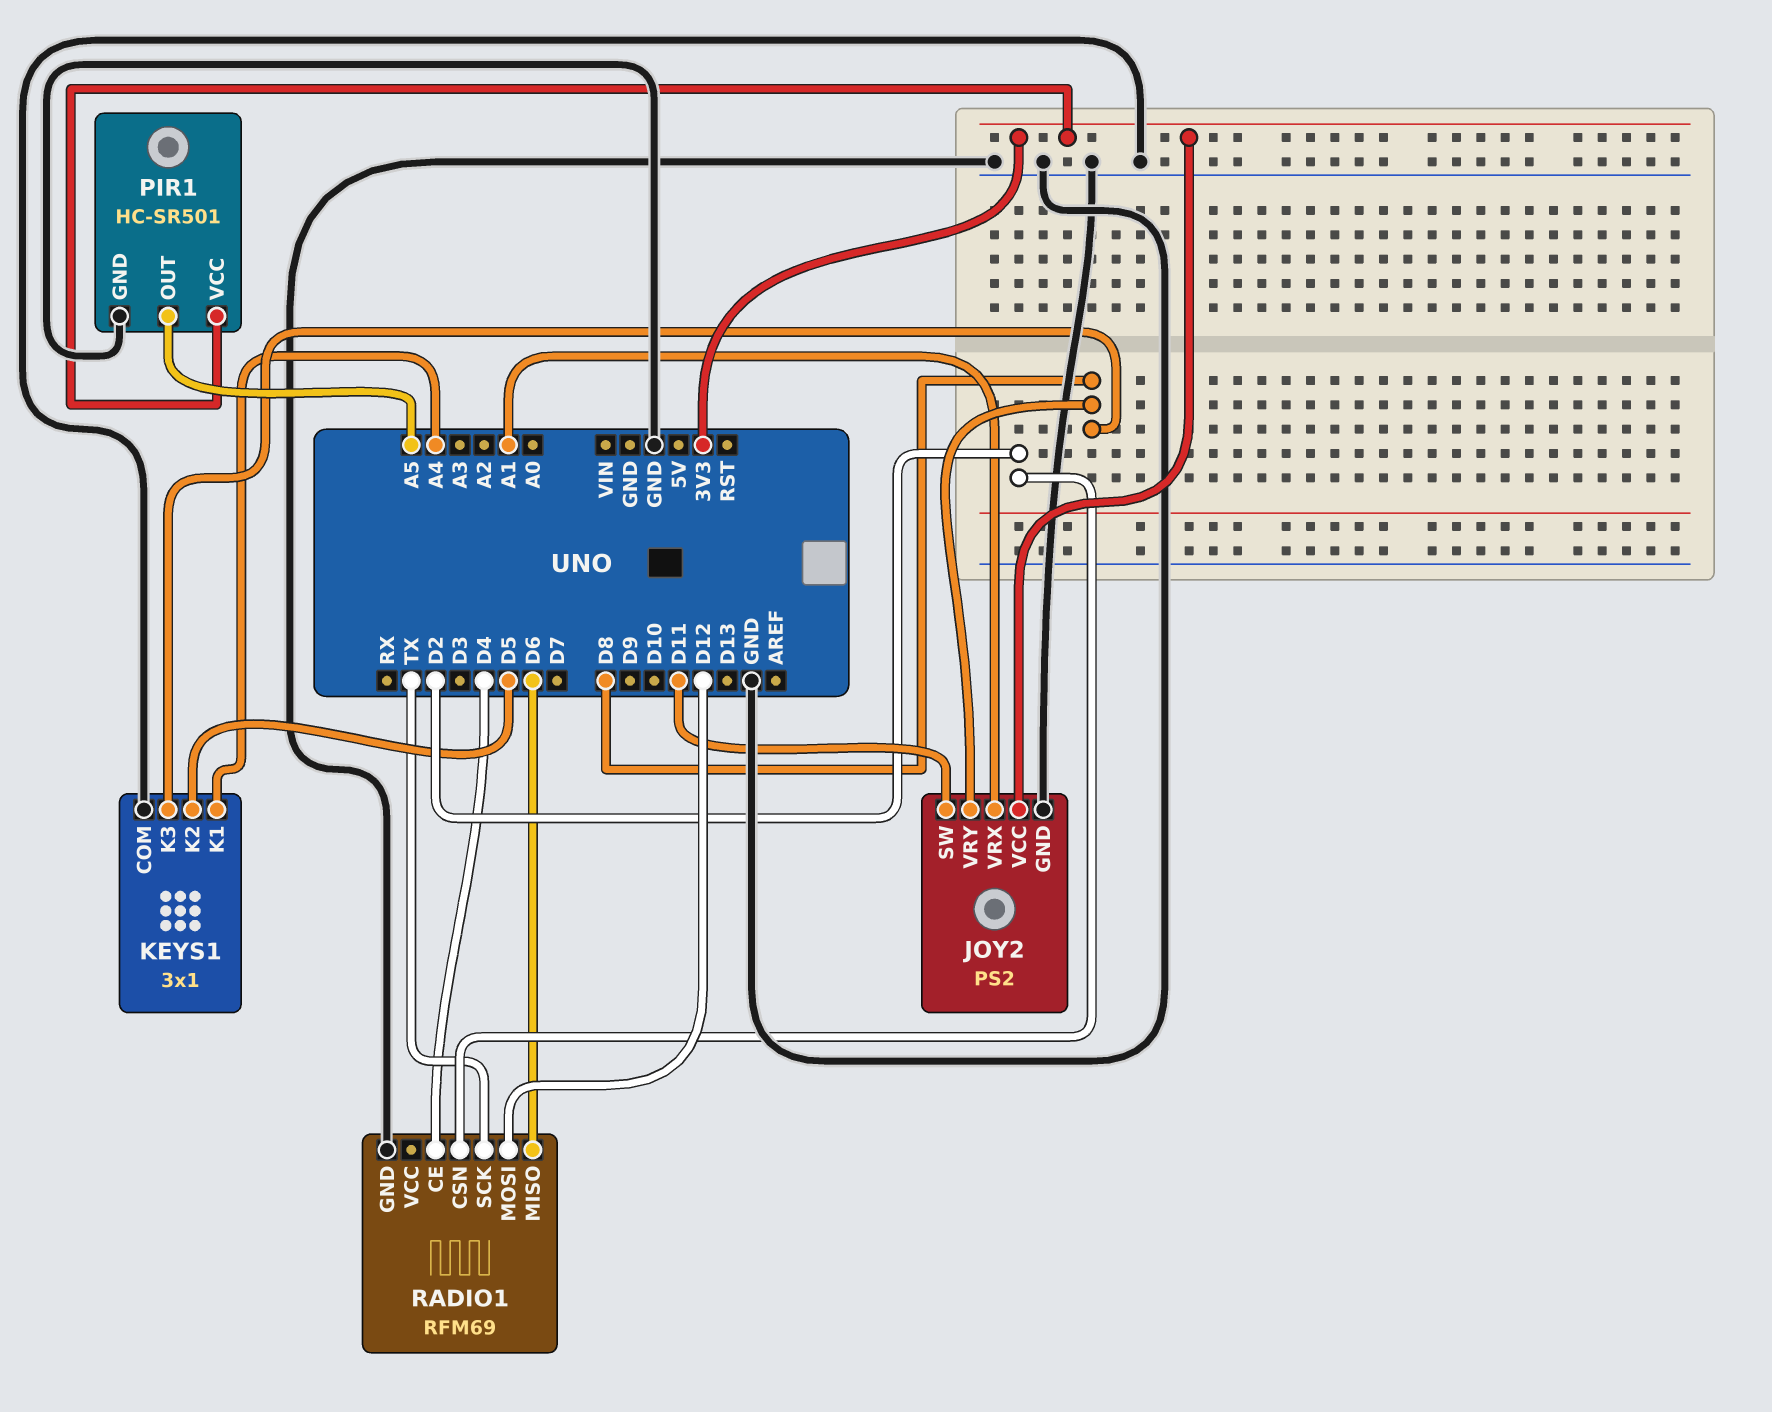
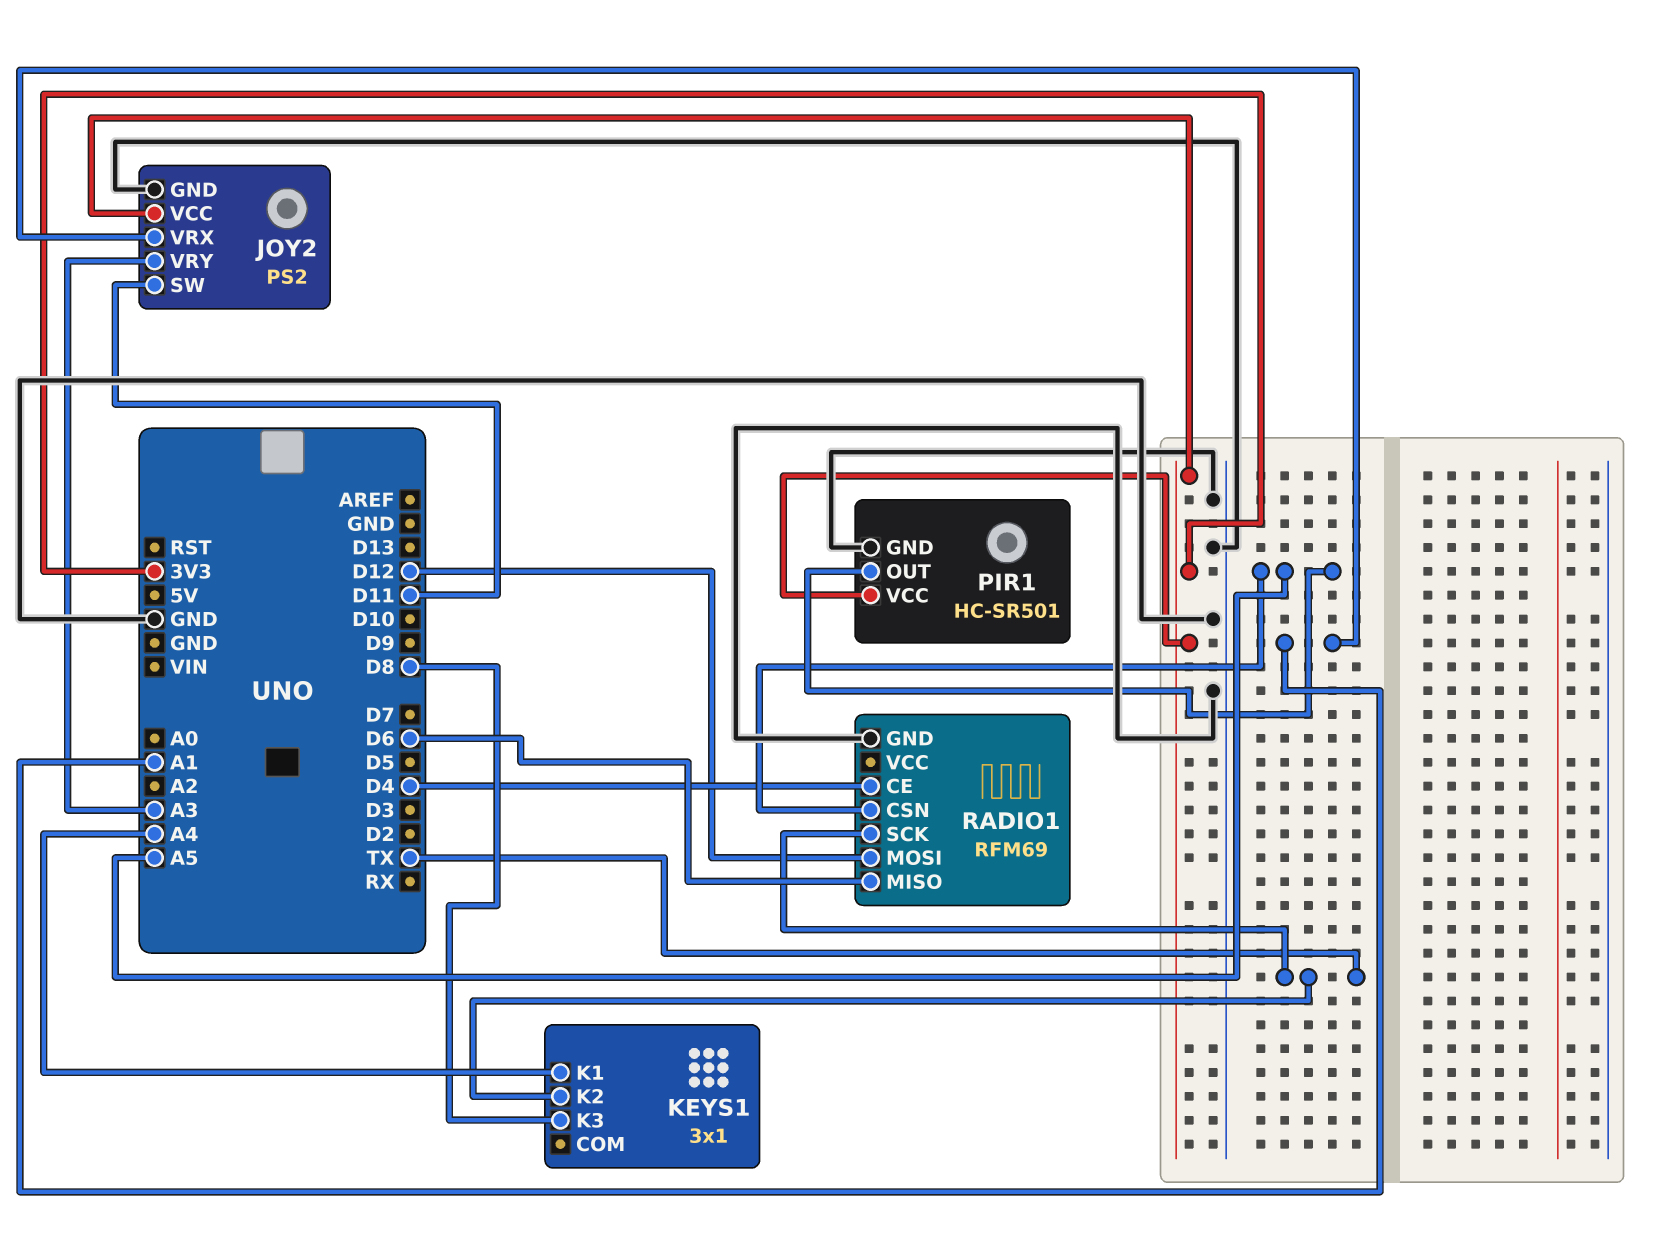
JOY2 pin VRY: D8 -> A3
KEYS1 pin COM: GND -> none
KEYS1 pin K2: D5 -> TX
RADIO1 pin CSN: D2 -> A5

